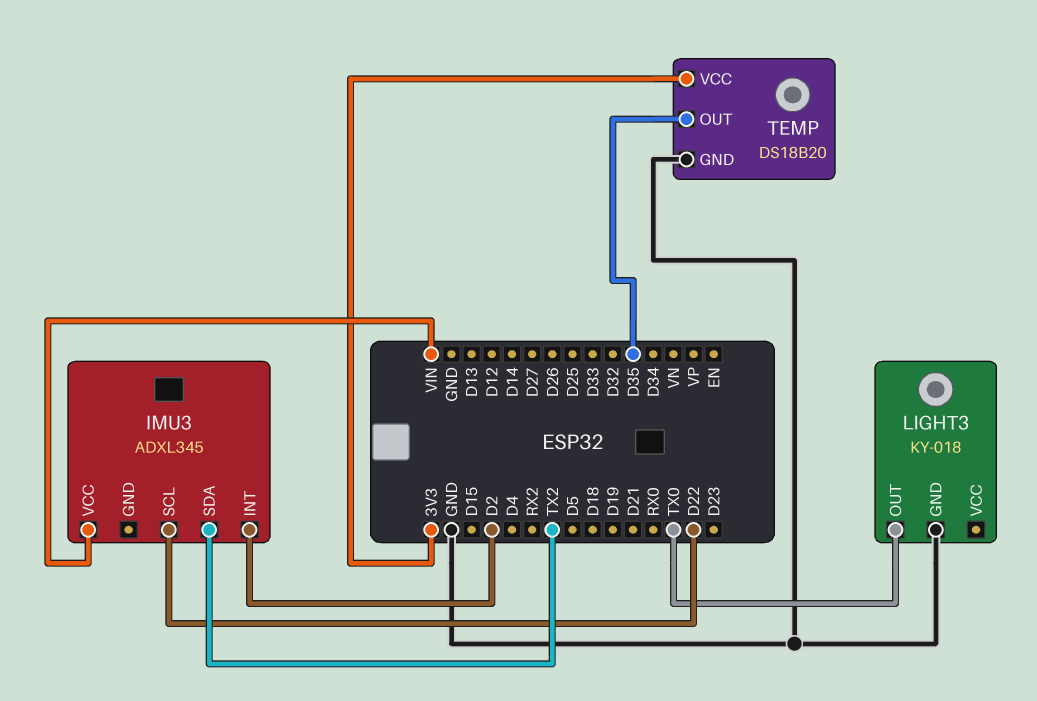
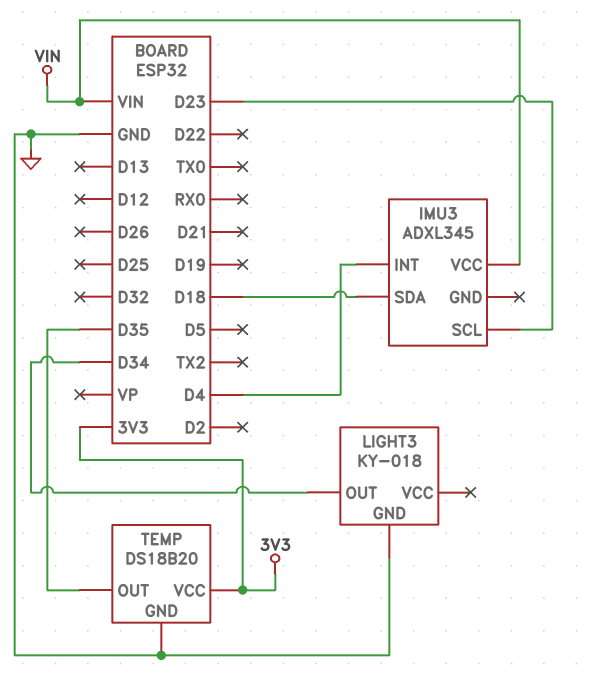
IMU3 pin INT: D2 -> D4
IMU3 pin SCL: D22 -> D23
IMU3 pin SDA: TX2 -> D18
LIGHT3 pin OUT: TX0 -> D34

